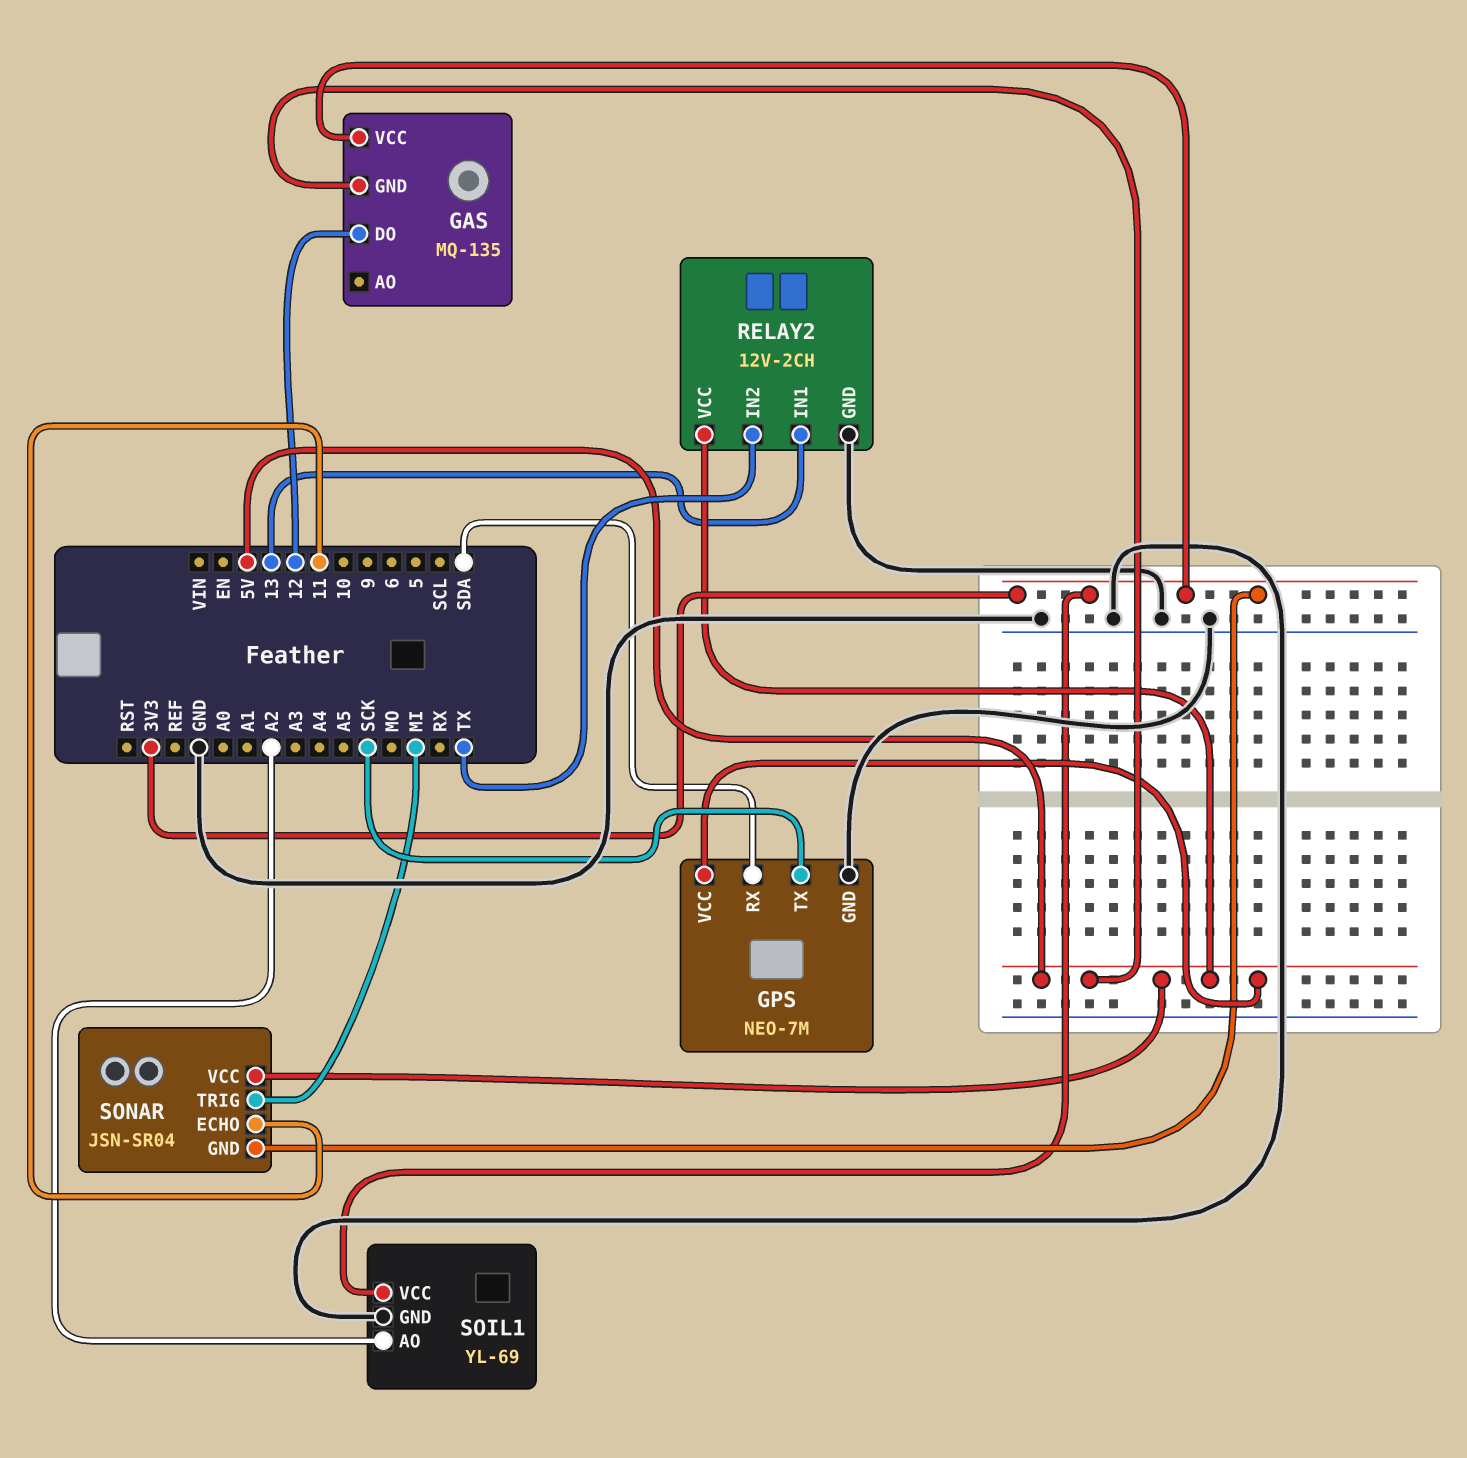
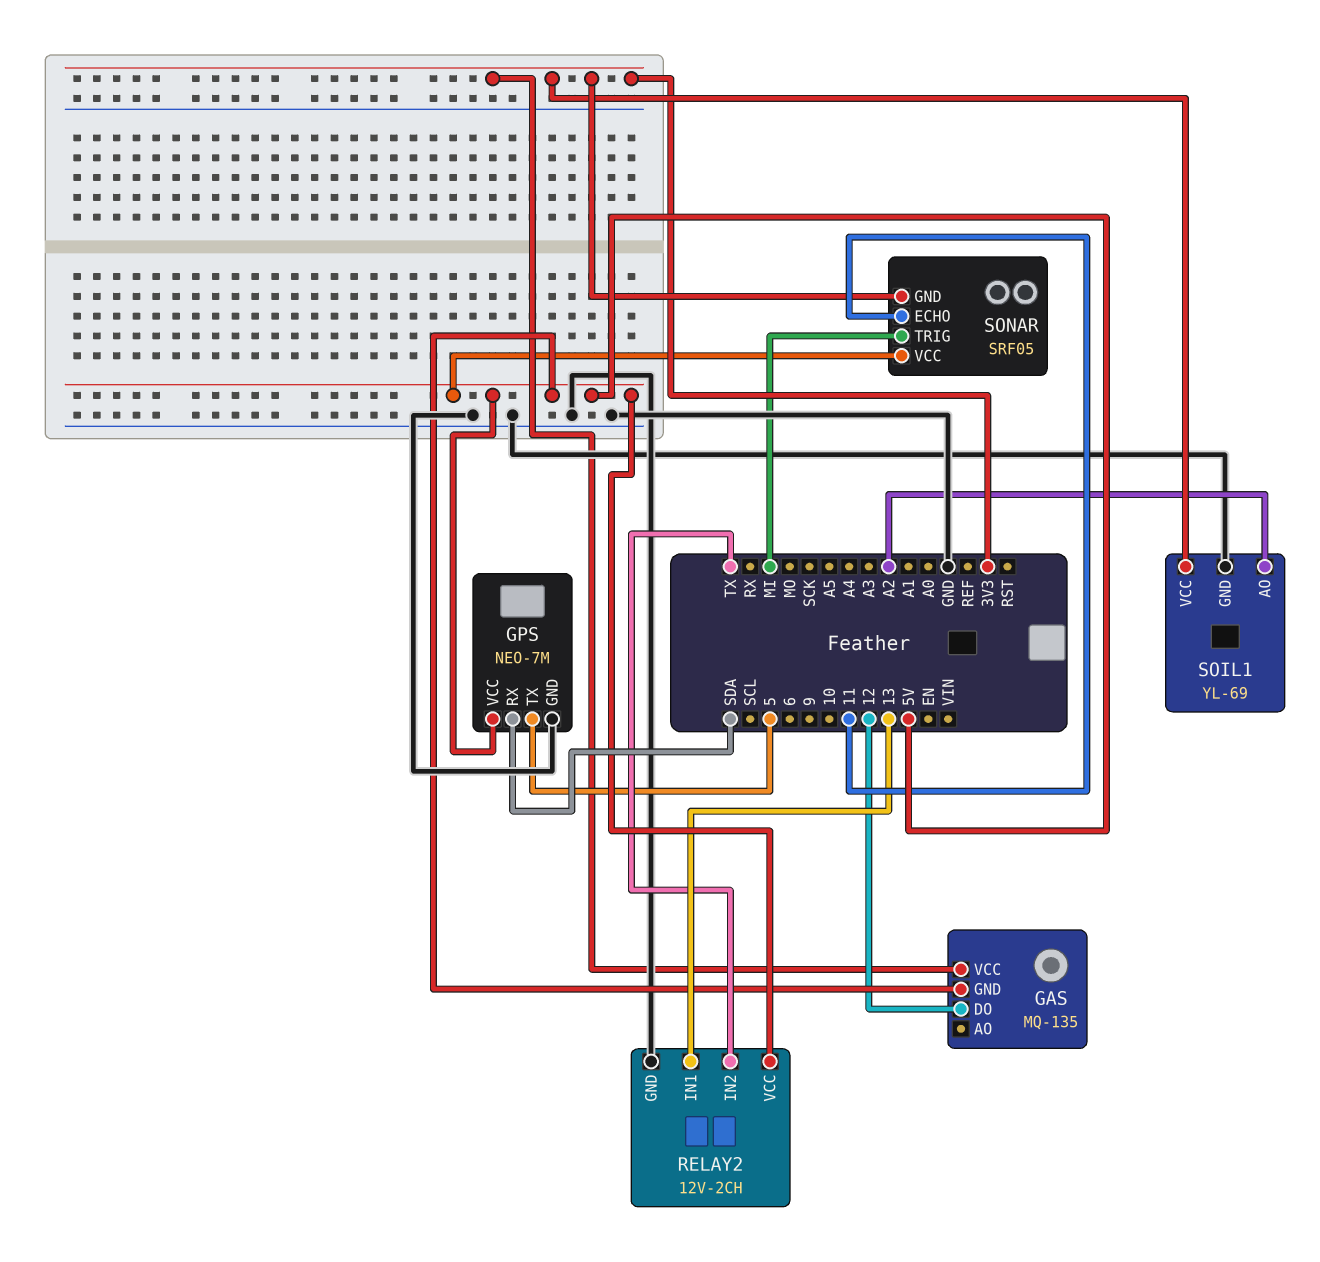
GPS pin TX: SCK -> 5
SONAR: JSN-SR04 -> SRF05

